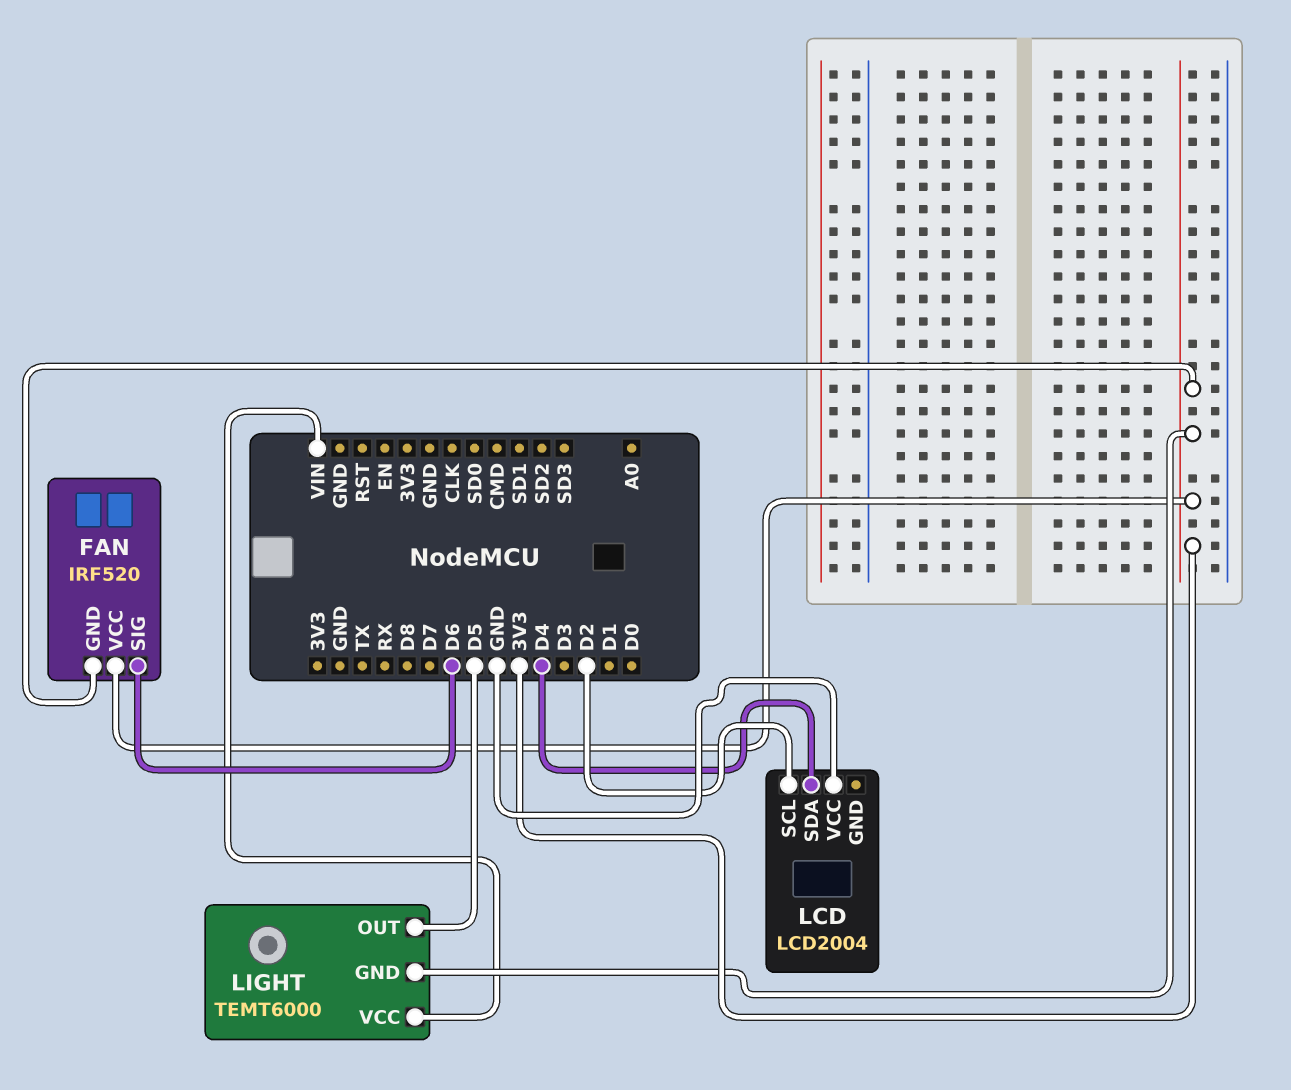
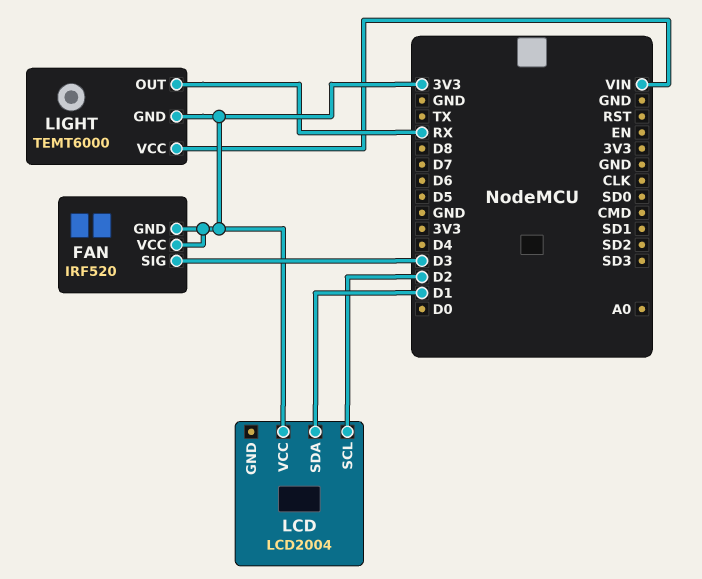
FAN pin SIG: D6 -> D3
LCD pin SDA: D4 -> D1
LCD pin VCC: GND -> 3V3
LIGHT pin OUT: D5 -> RX

